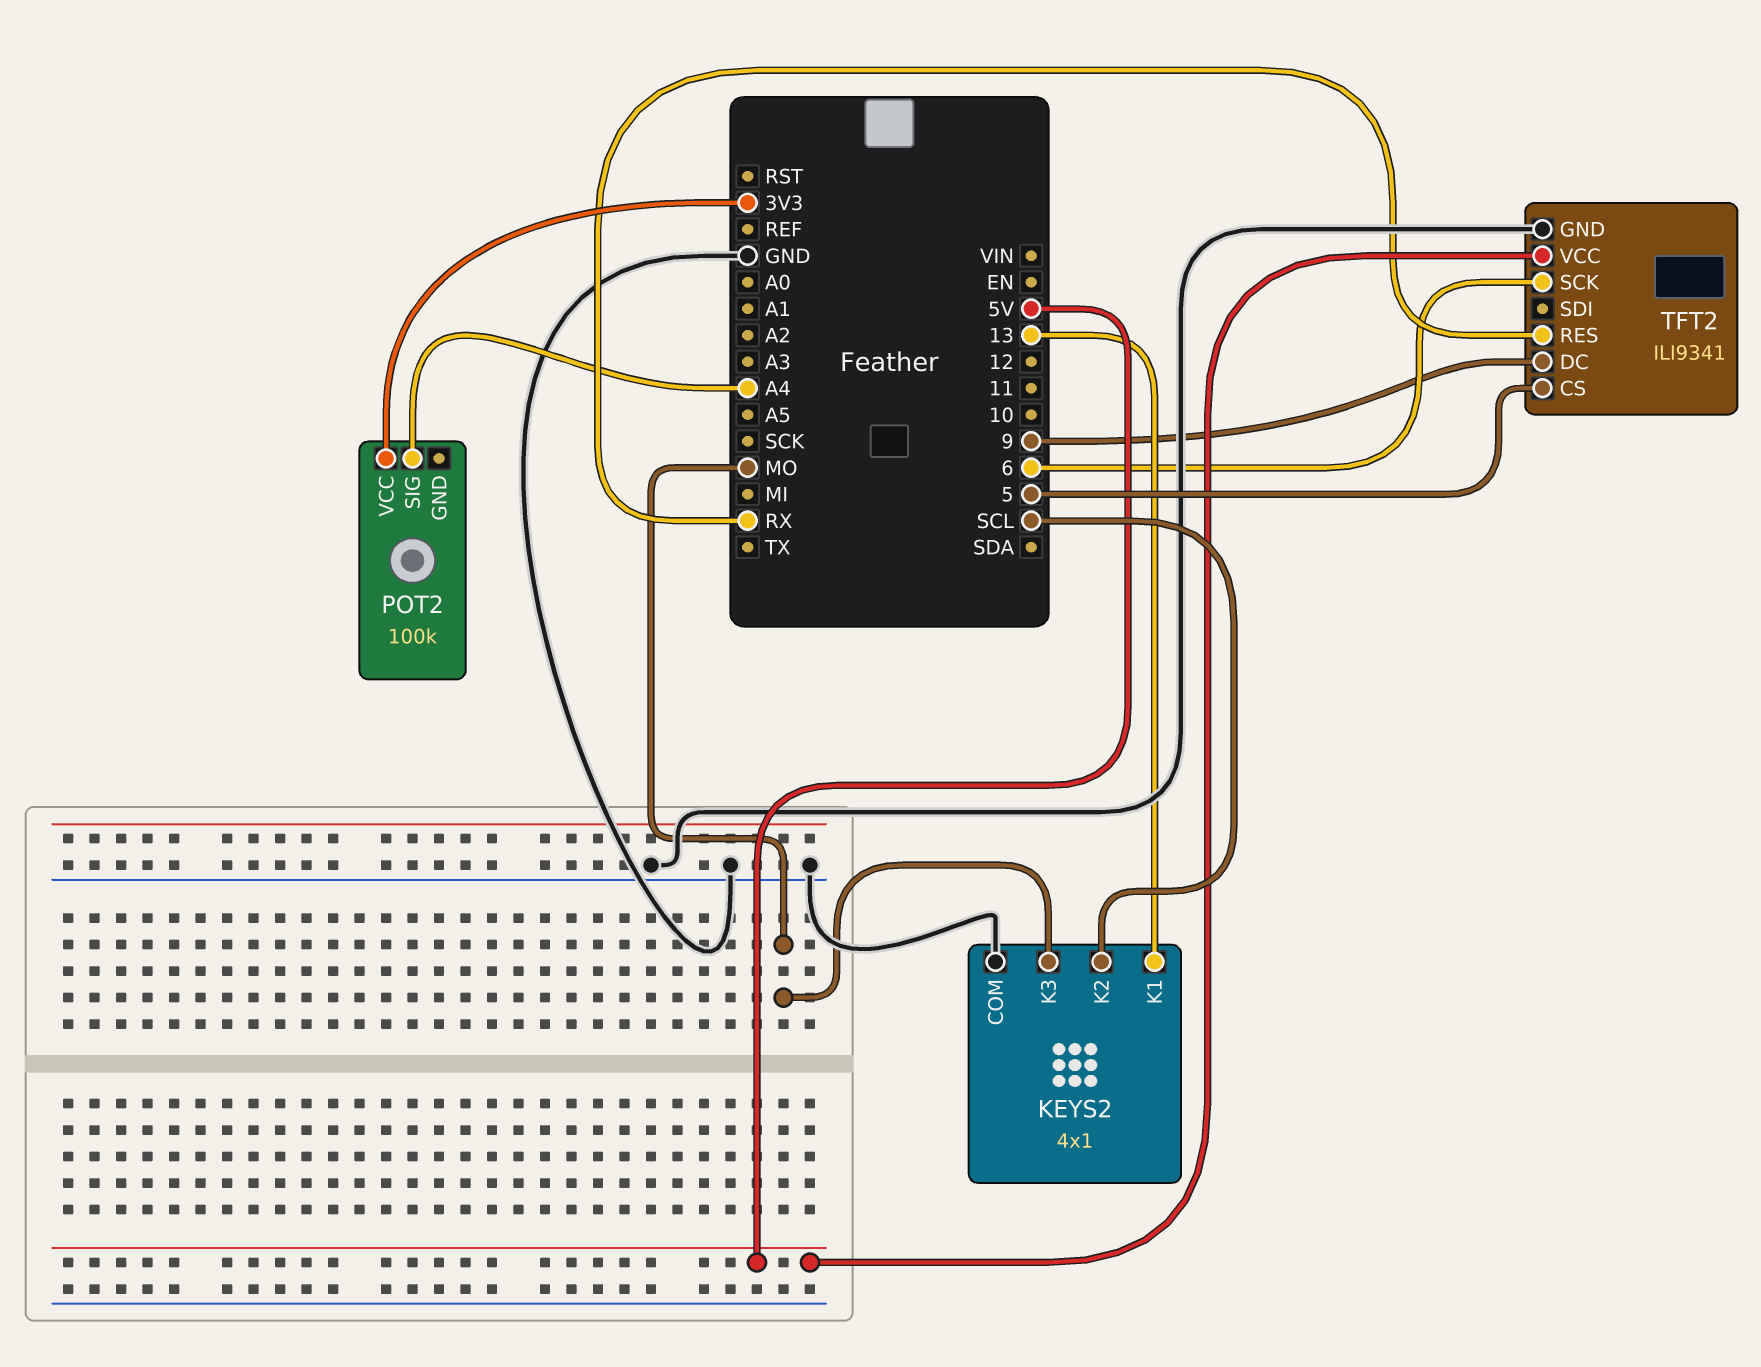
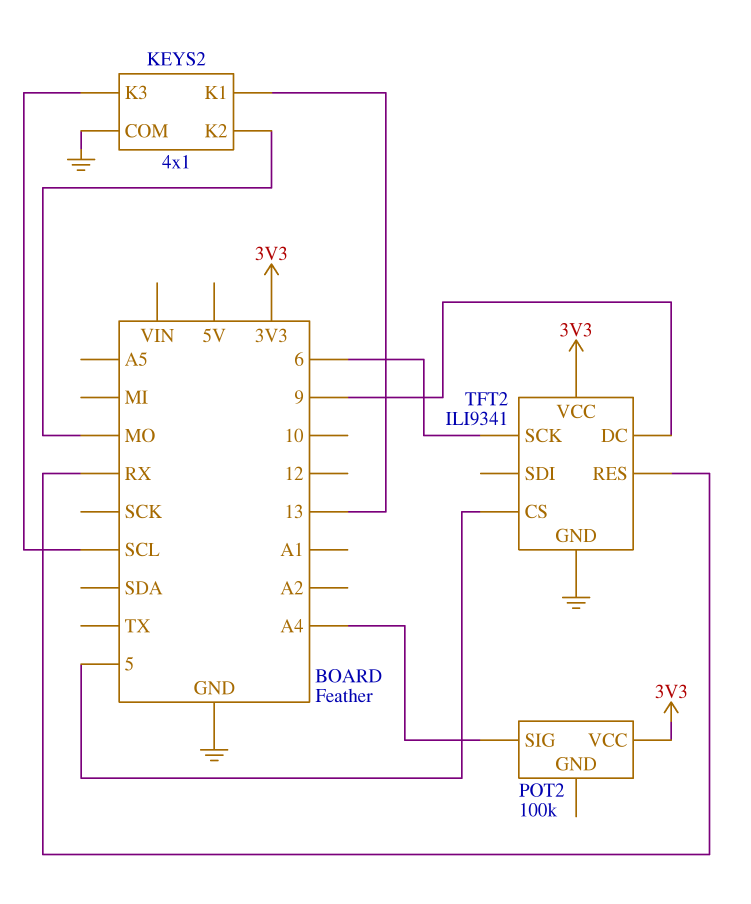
KEYS2 pin K2: SCL -> MO
KEYS2 pin K3: MO -> SCL
TFT2 pin VCC: 5V -> 3V3

